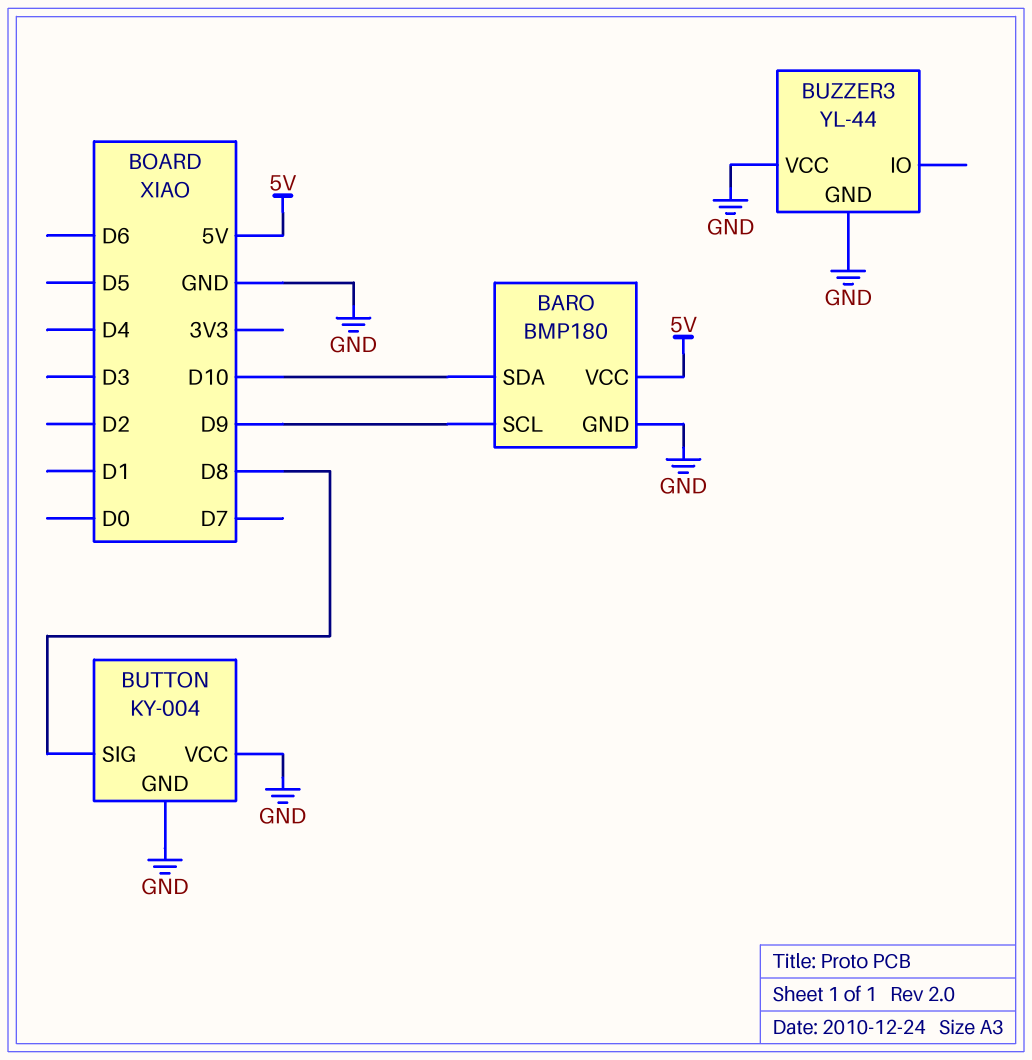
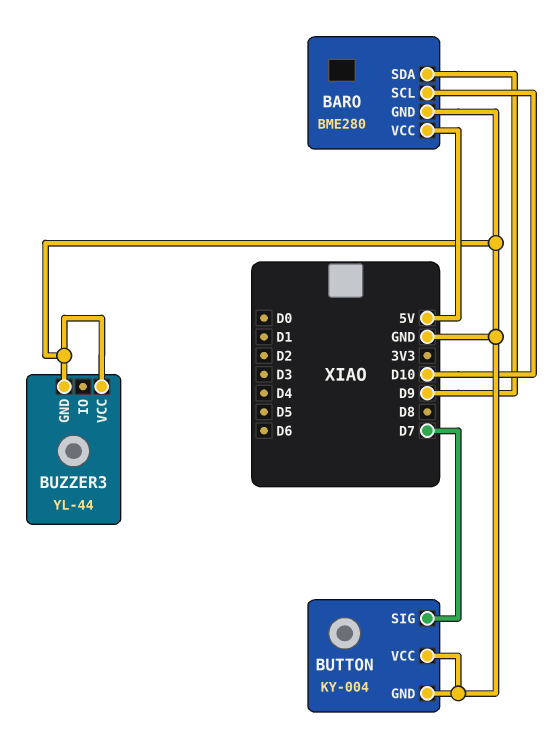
BARO: BMP180 -> BME280
BARO pin SCL: D9 -> D10
BARO pin SDA: D10 -> D9
BUTTON pin SIG: D8 -> D7

